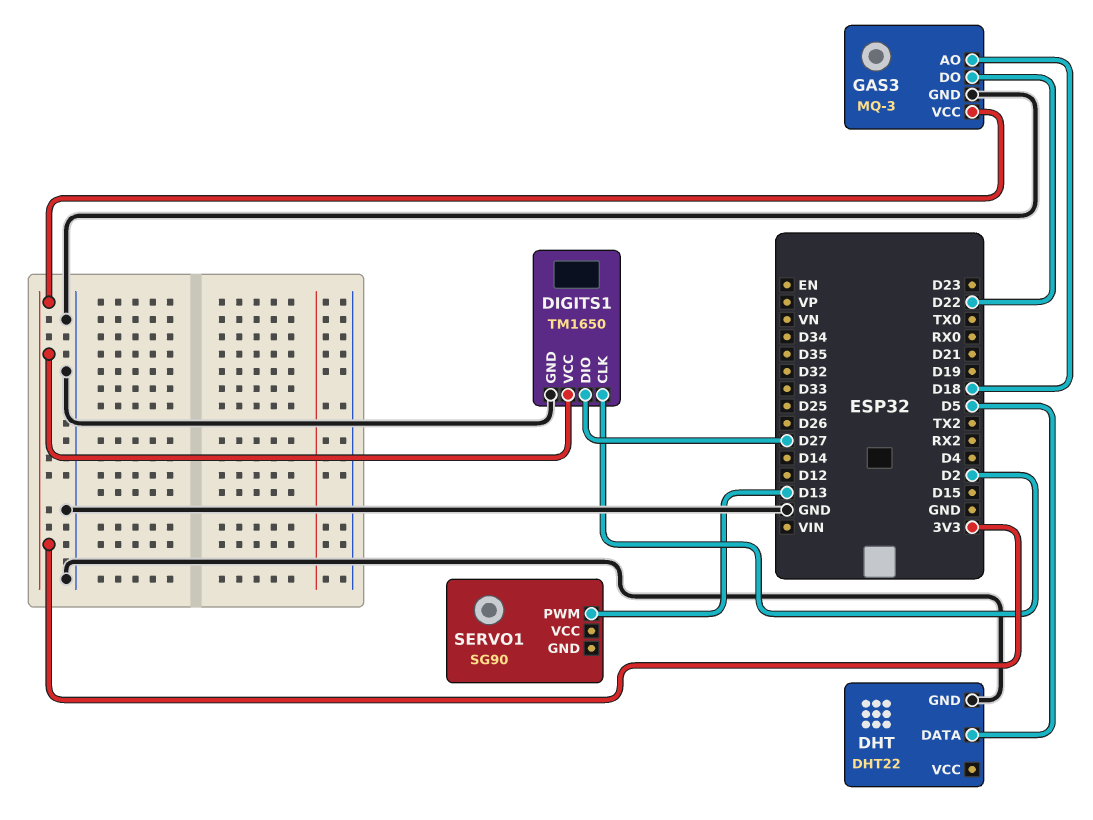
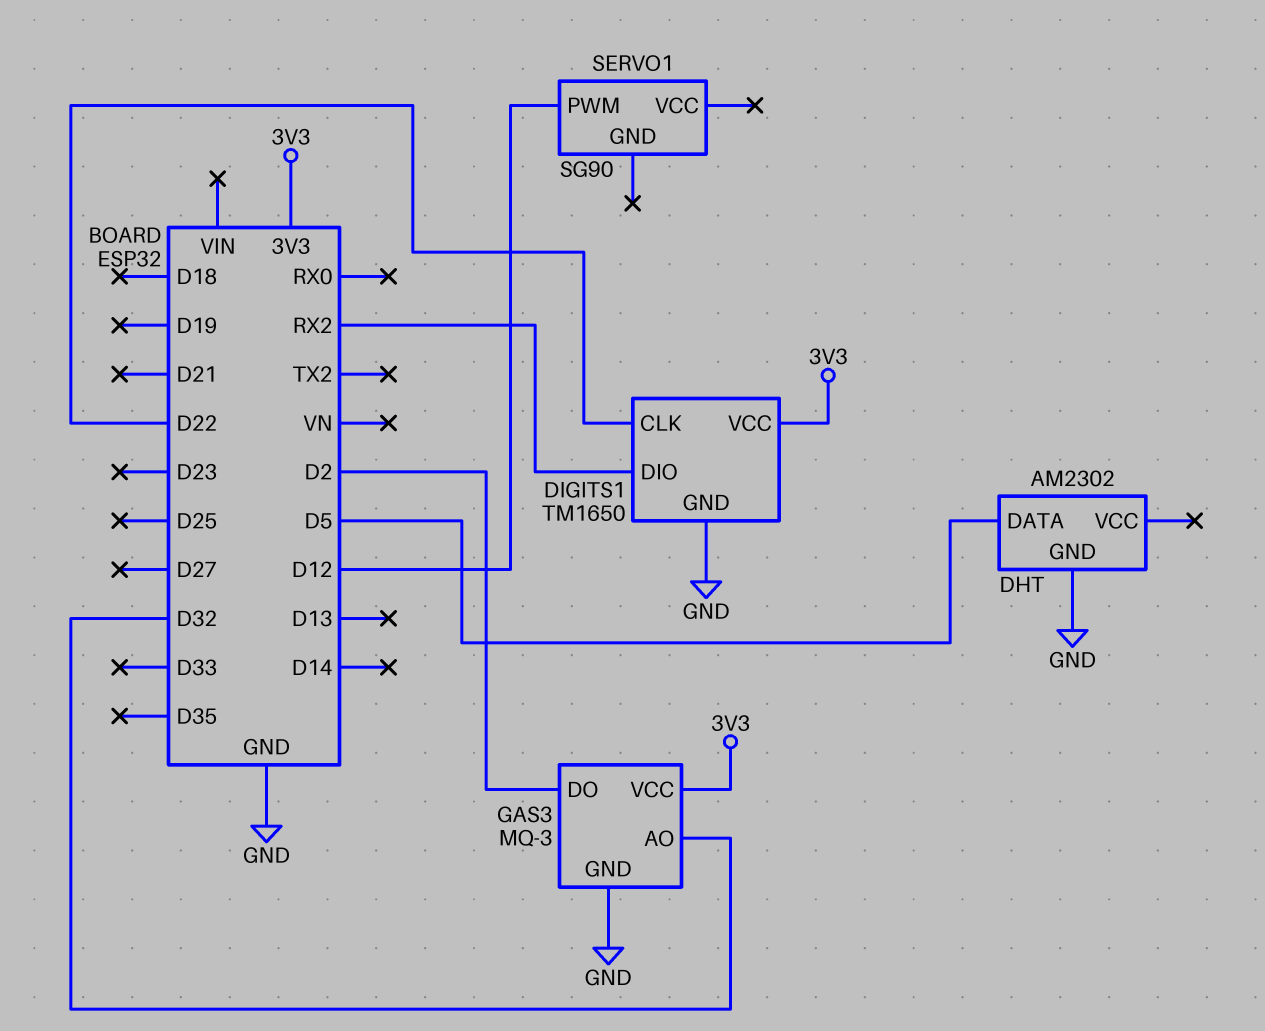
DHT: DHT22 -> AM2302
DIGITS1 pin CLK: D2 -> D22
DIGITS1 pin DIO: D27 -> RX2
GAS3 pin AO: D18 -> D32
GAS3 pin DO: D22 -> D2
SERVO1 pin PWM: D13 -> D12

